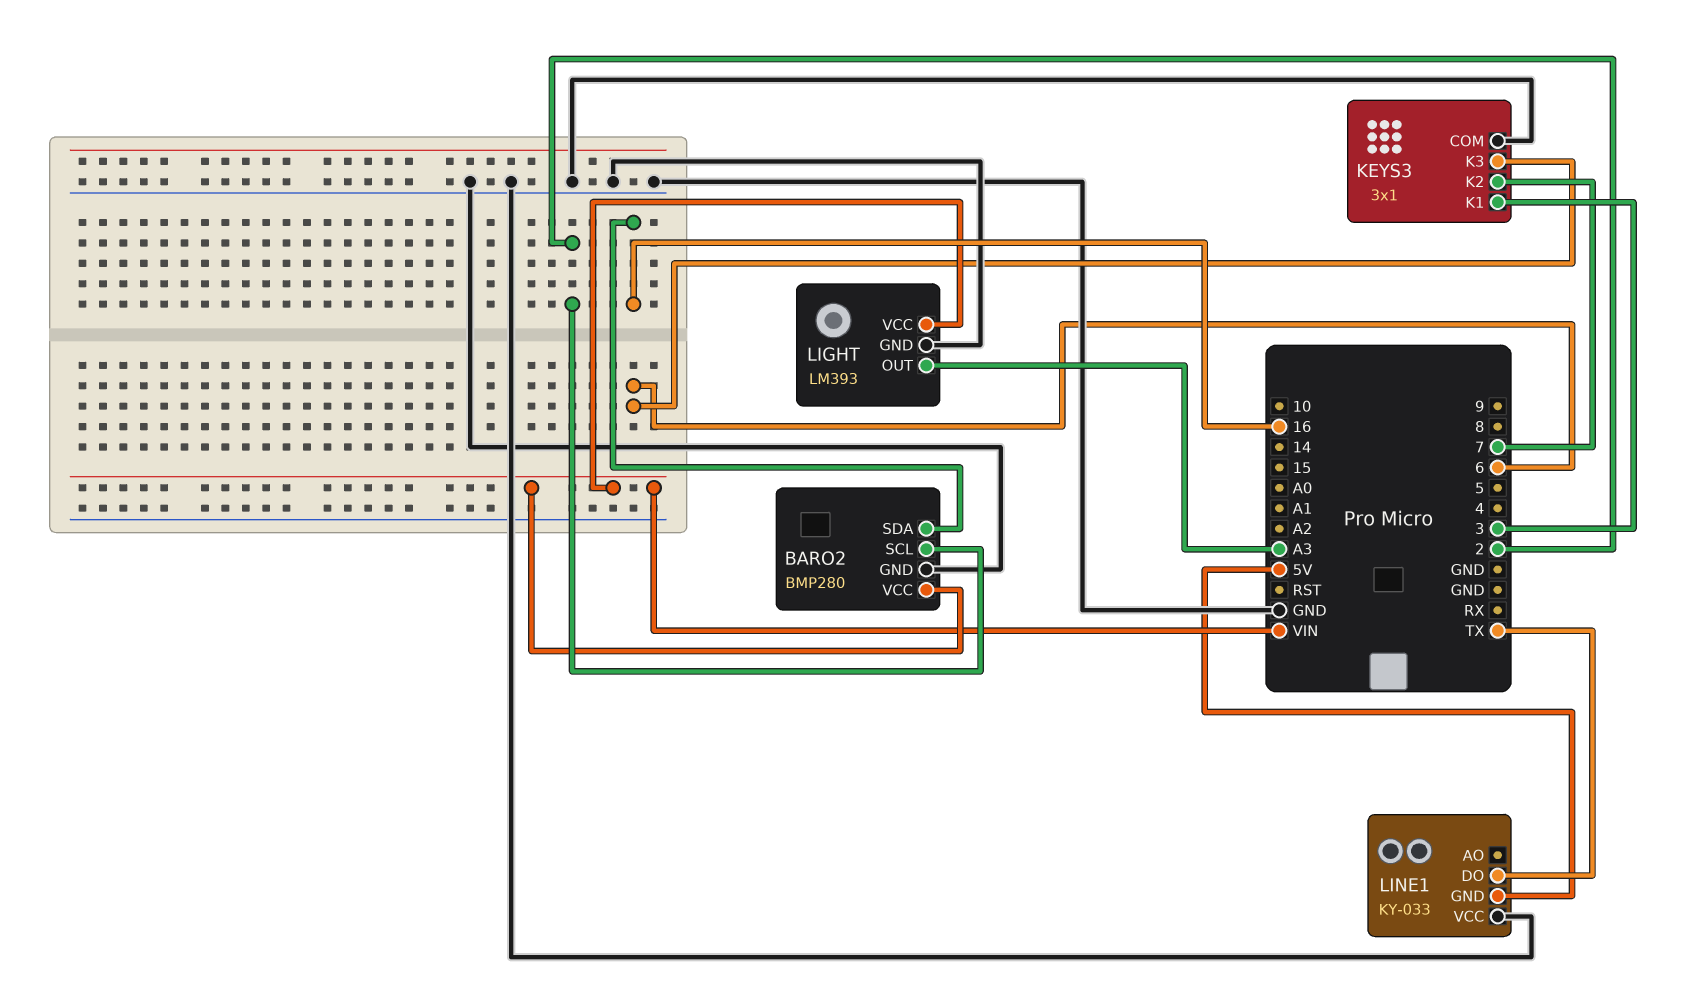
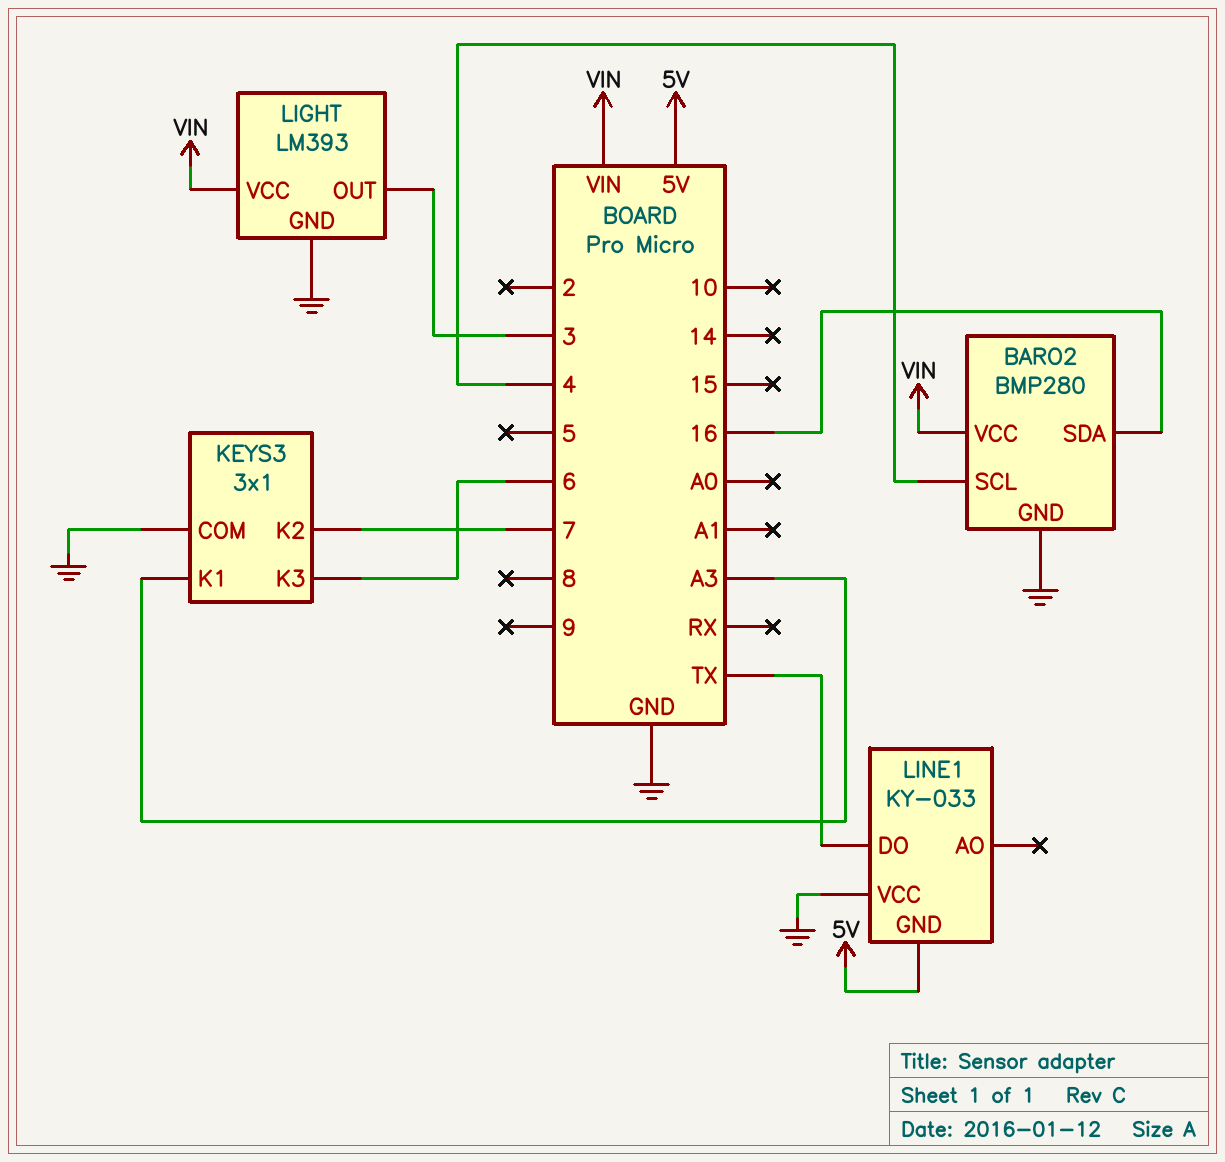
BARO2 pin SCL: 2 -> 4
KEYS3 pin K1: 3 -> A3
LIGHT pin OUT: A3 -> 3

